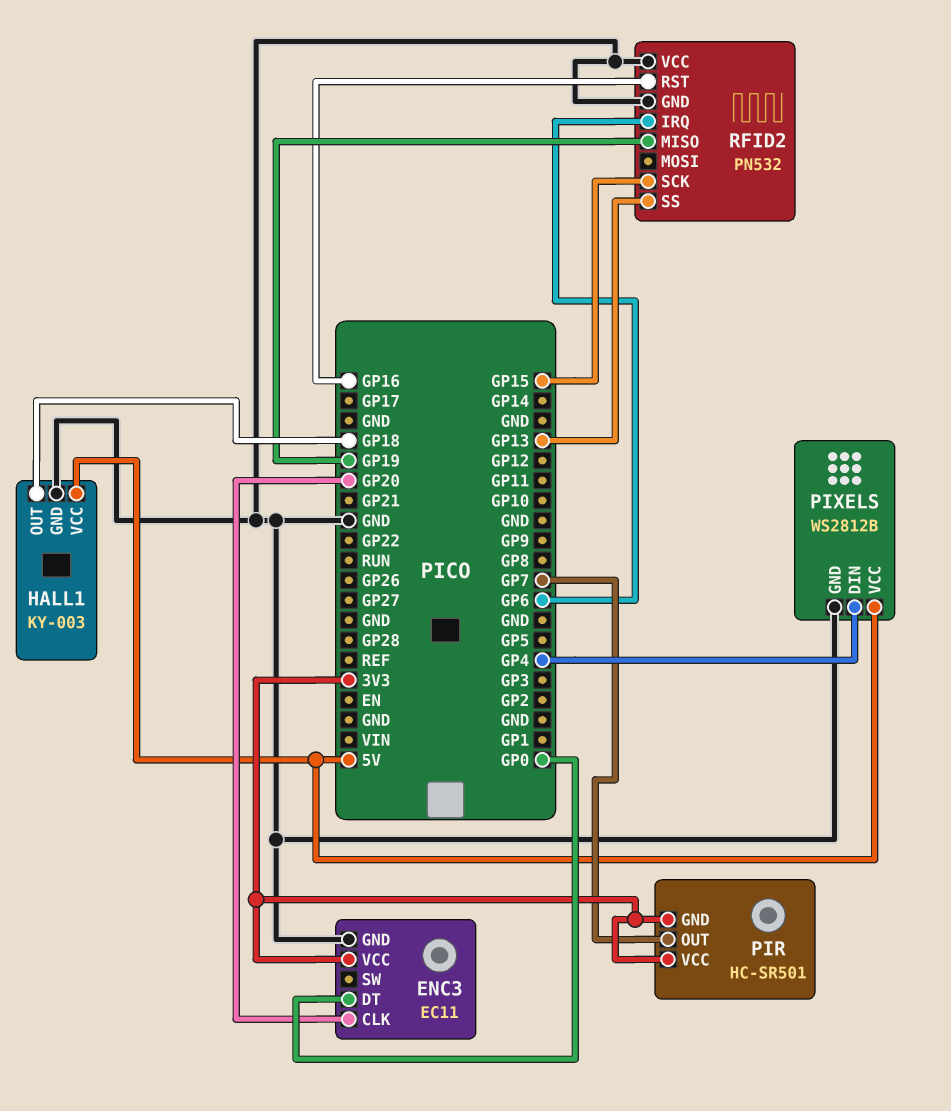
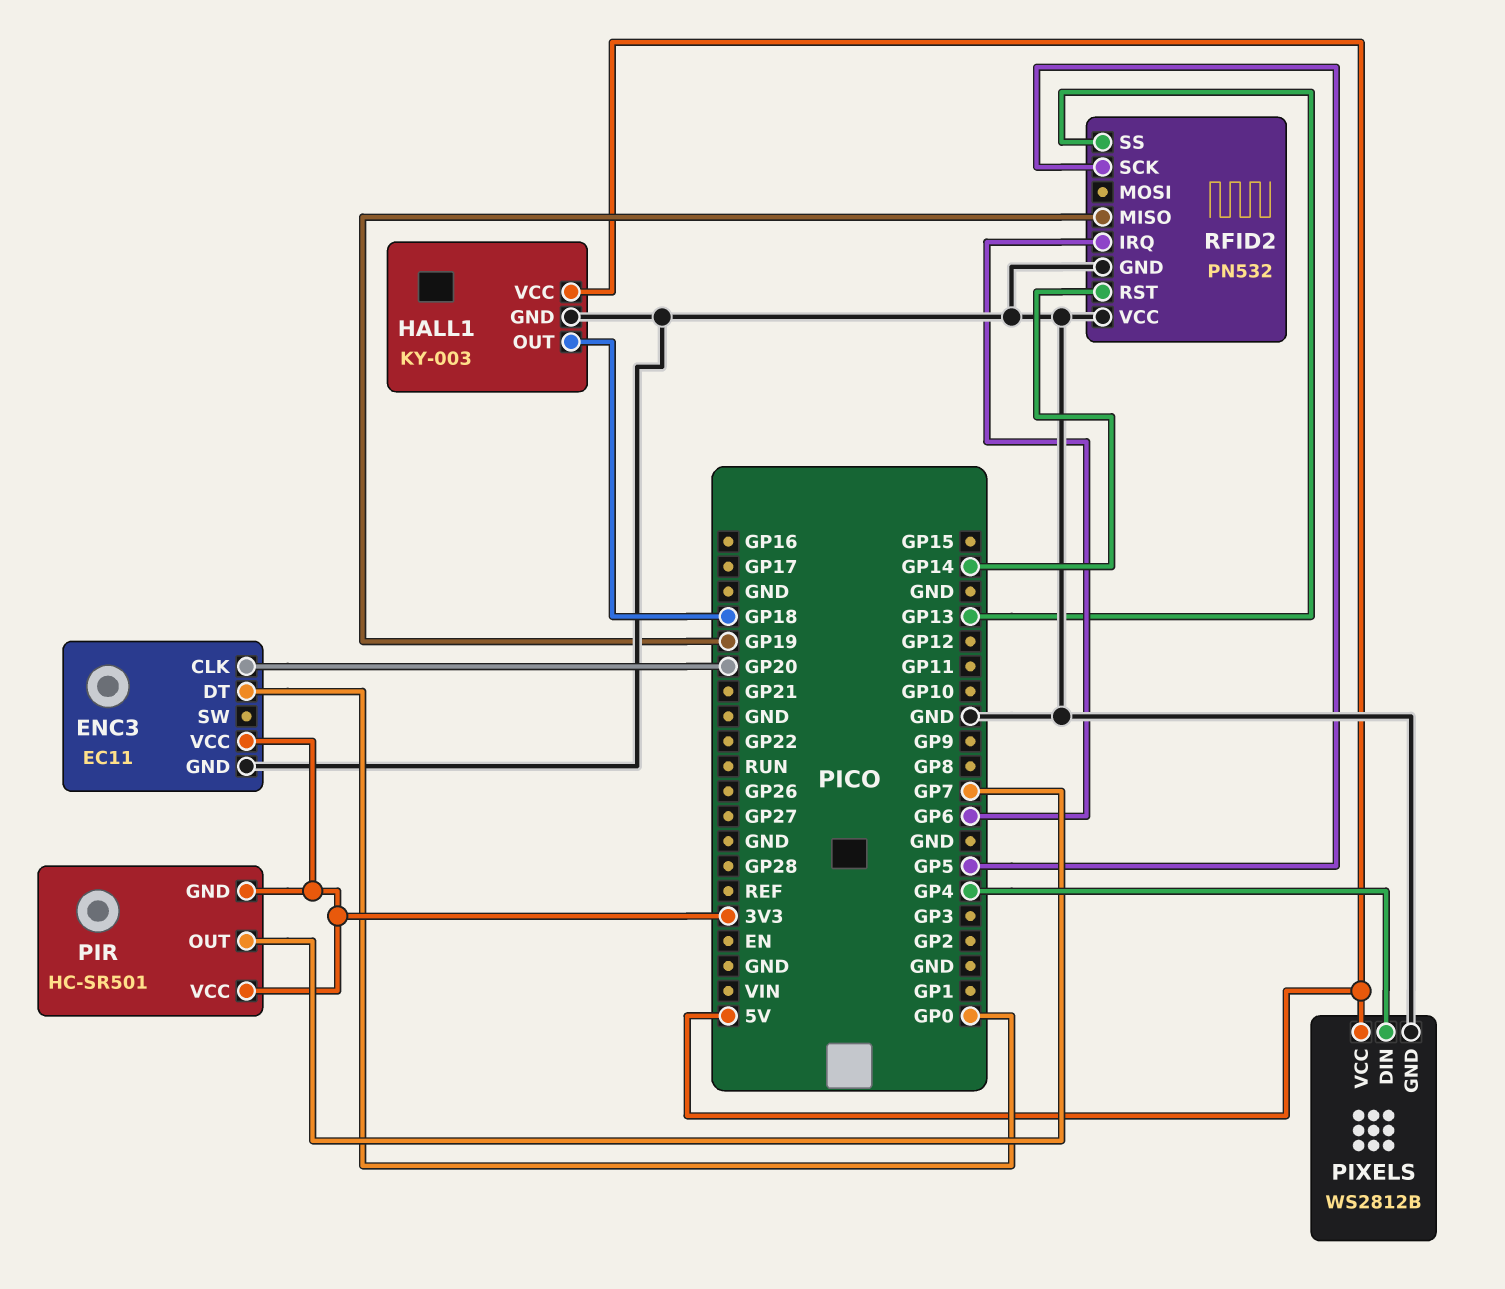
RFID2 pin RST: GP16 -> GP14
RFID2 pin SCK: GP15 -> GP5

